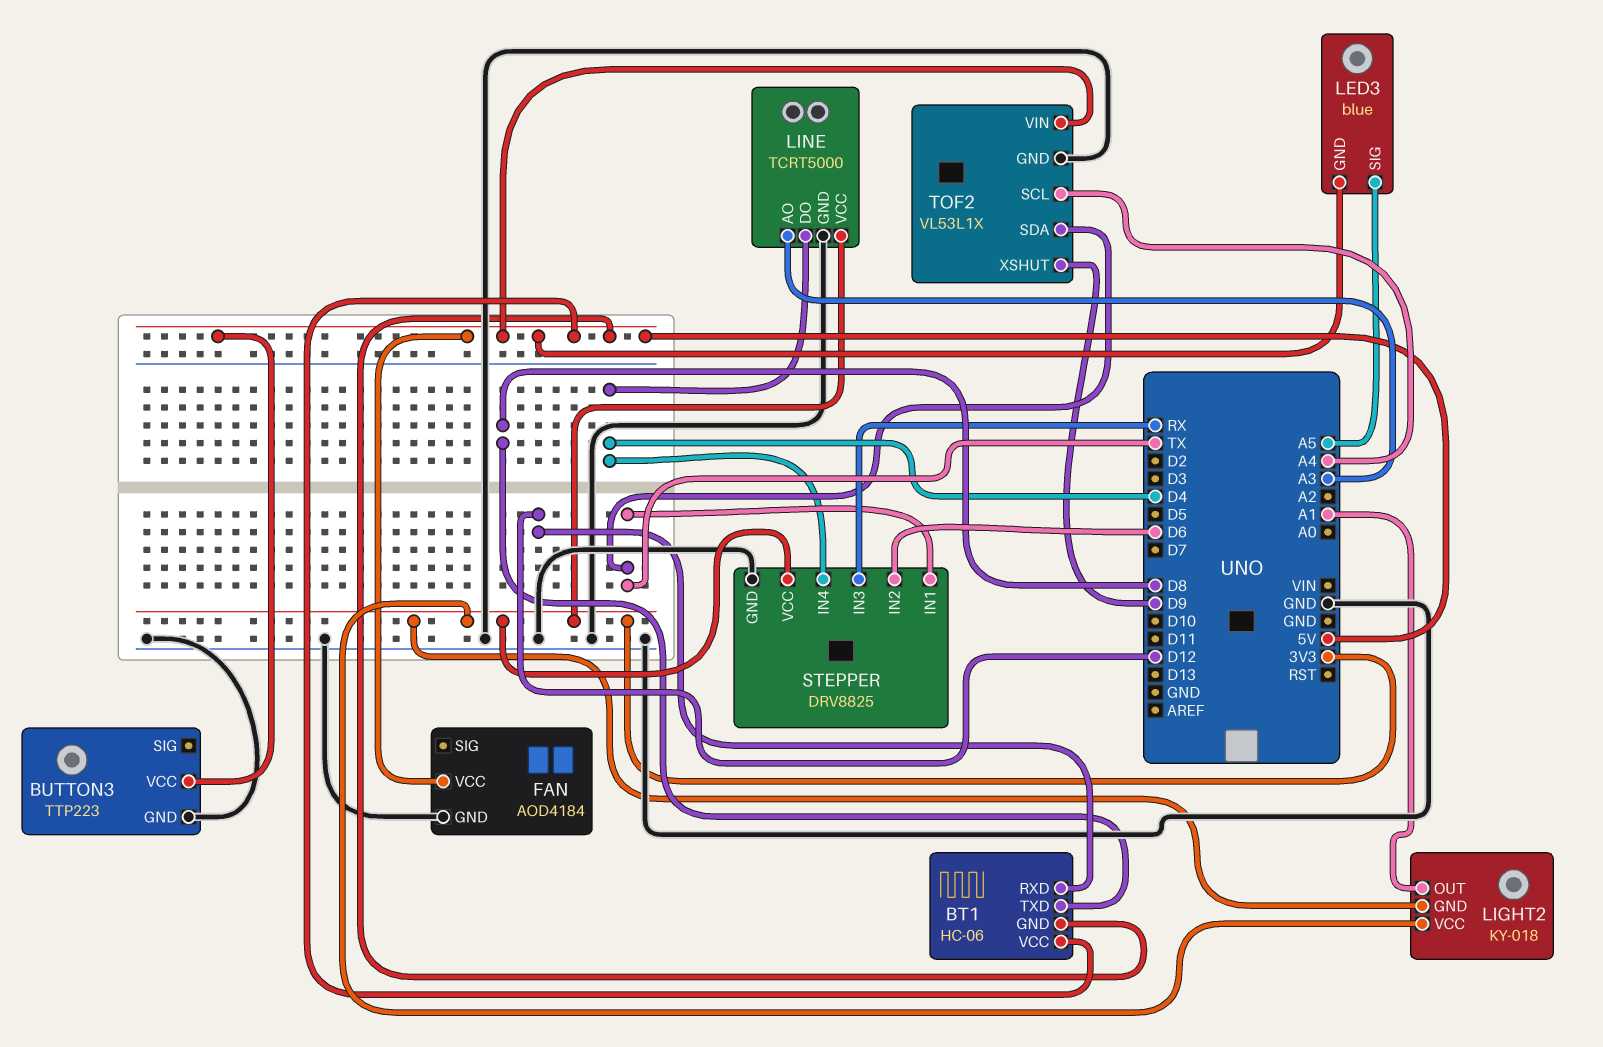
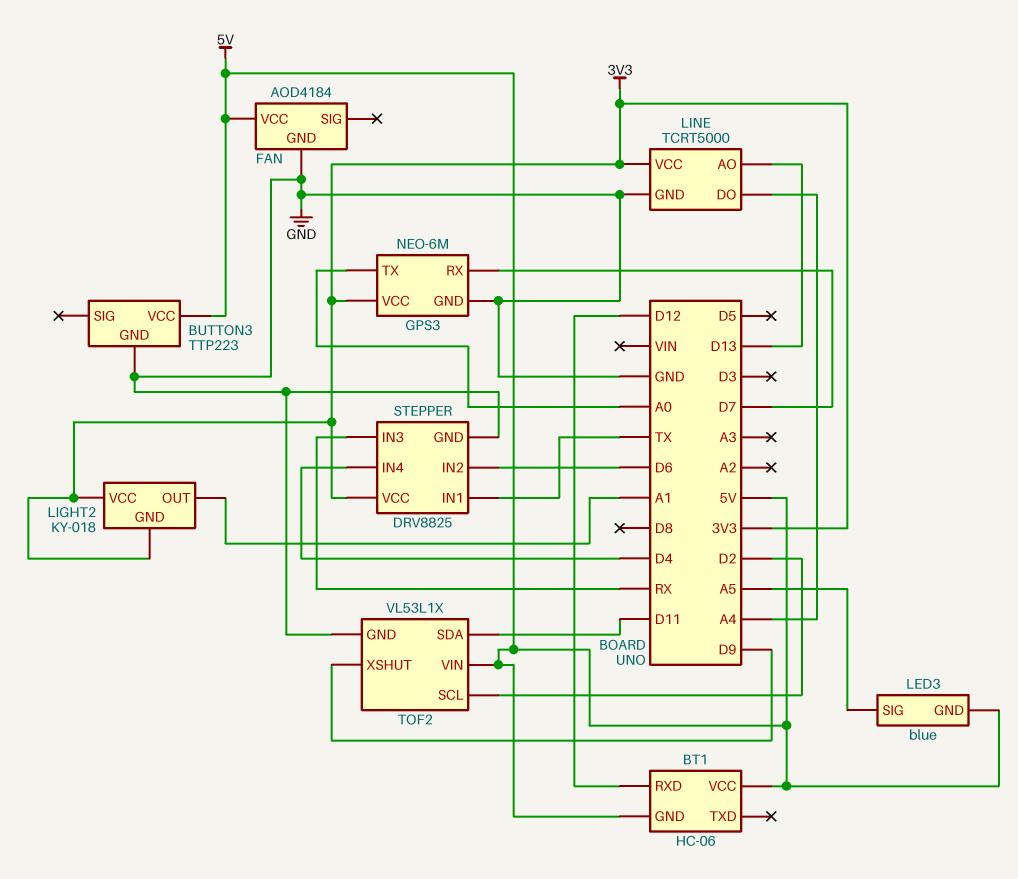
BT1 pin TXD: D8 -> none
GPS3: none -> NEO-6M
GPS3 pin GND: none -> GND
GPS3 pin RX: none -> D7
GPS3 pin TX: none -> A0
GPS3 pin VCC: none -> 3V3
LINE pin AO: A3 -> D13
LINE pin DO: D4 -> A4
TOF2 pin SCL: A4 -> D2
TOF2 pin SDA: TX -> D11

